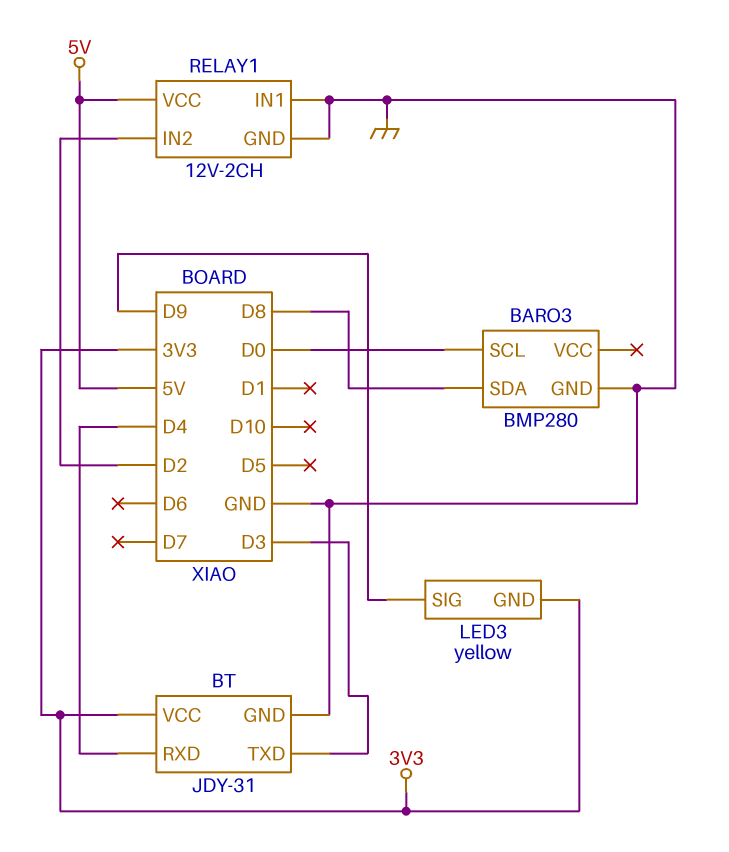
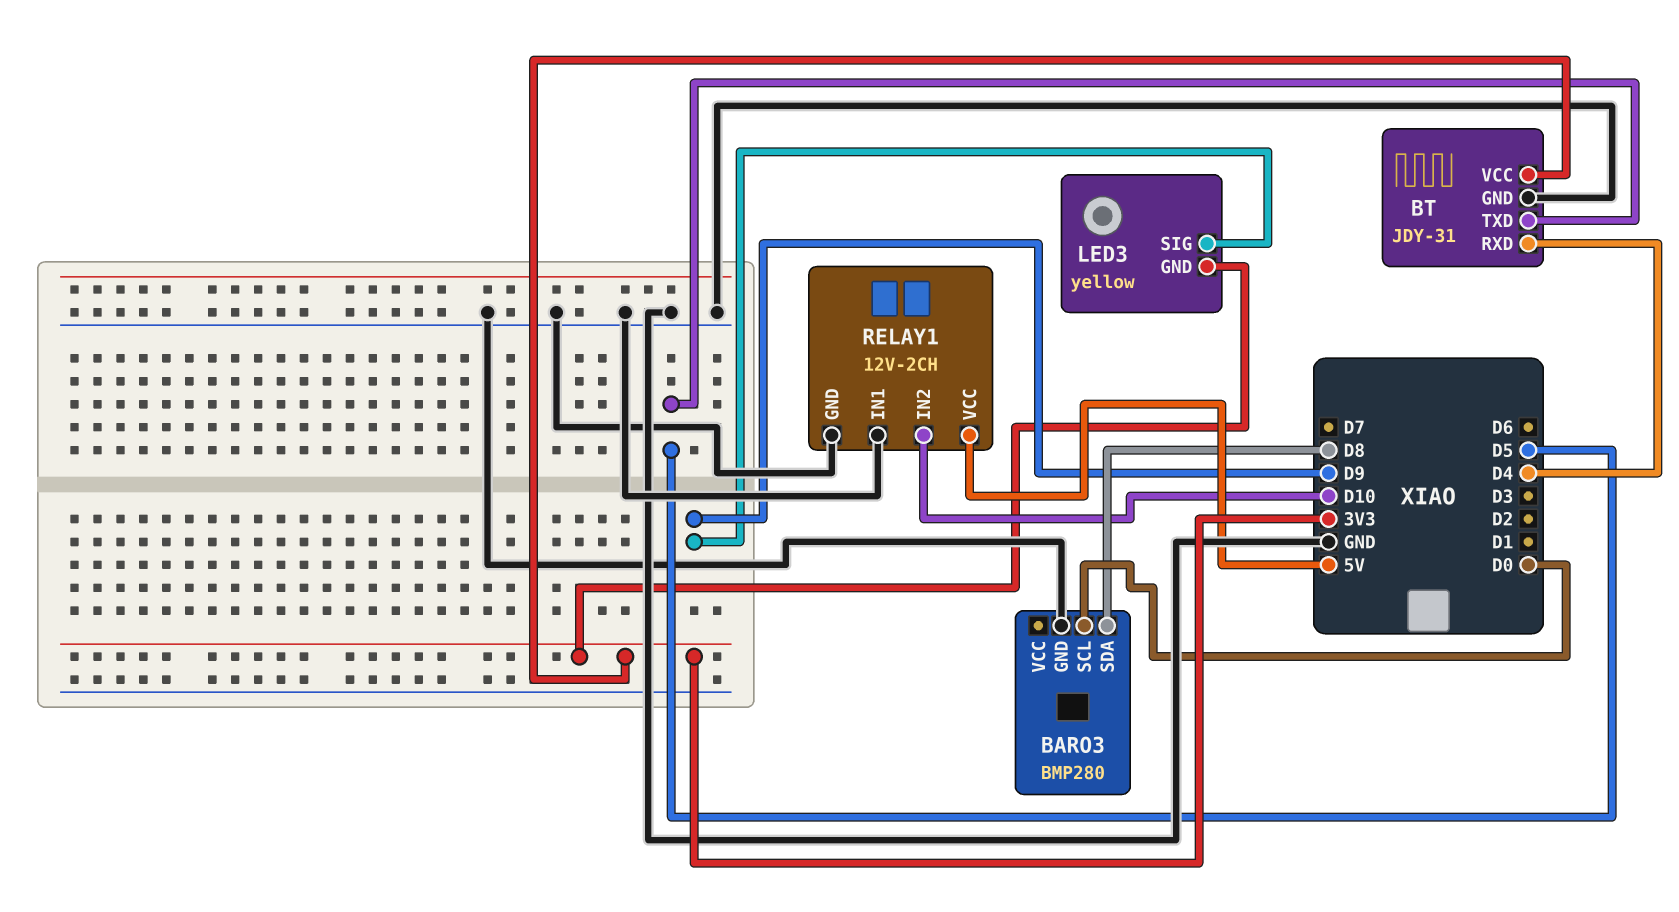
BT pin TXD: D3 -> D5
RELAY1 pin IN2: D2 -> D10

